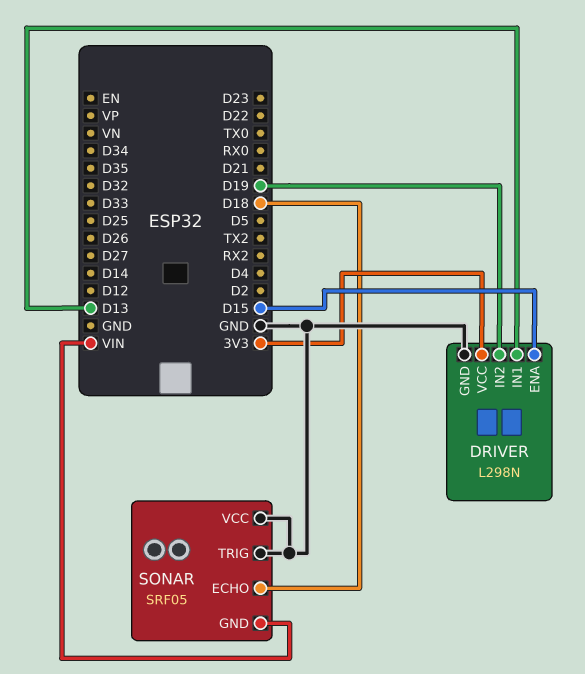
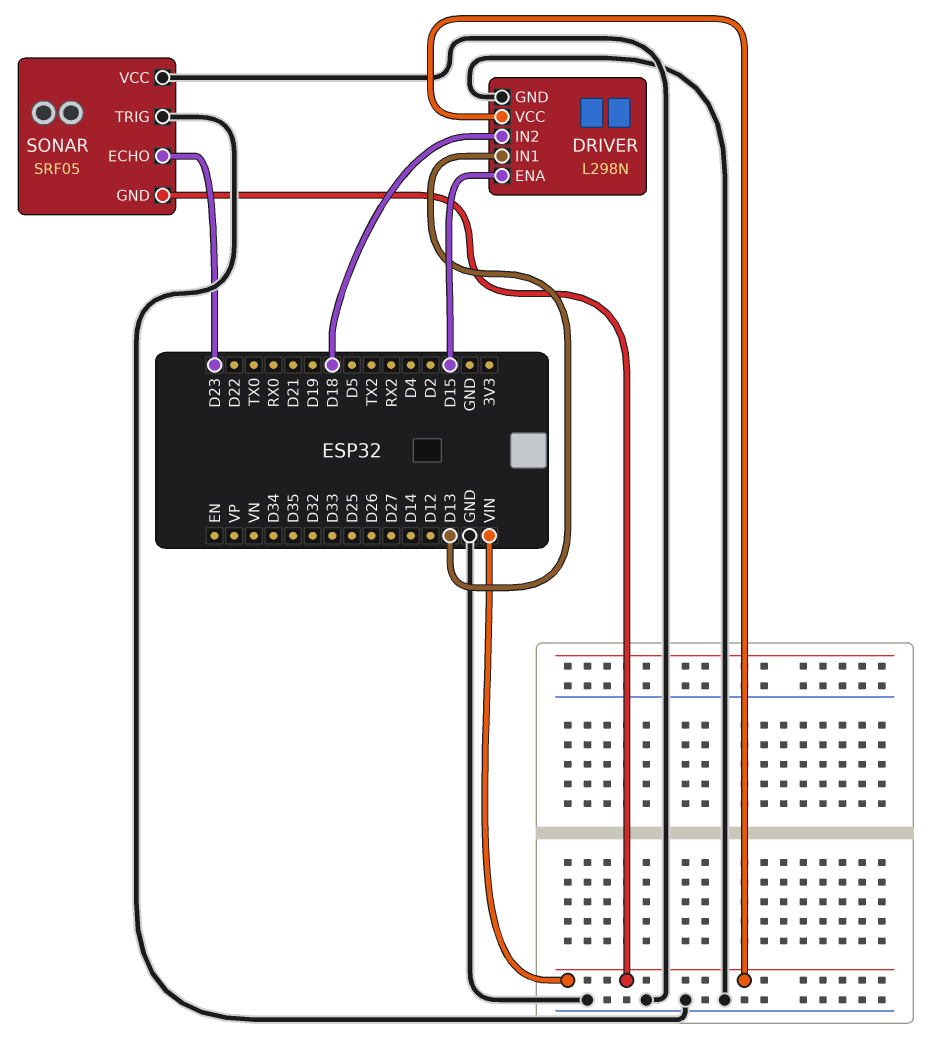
DRIVER pin IN2: D19 -> D18
DRIVER pin VCC: 3V3 -> VIN
SONAR pin ECHO: D18 -> D23

